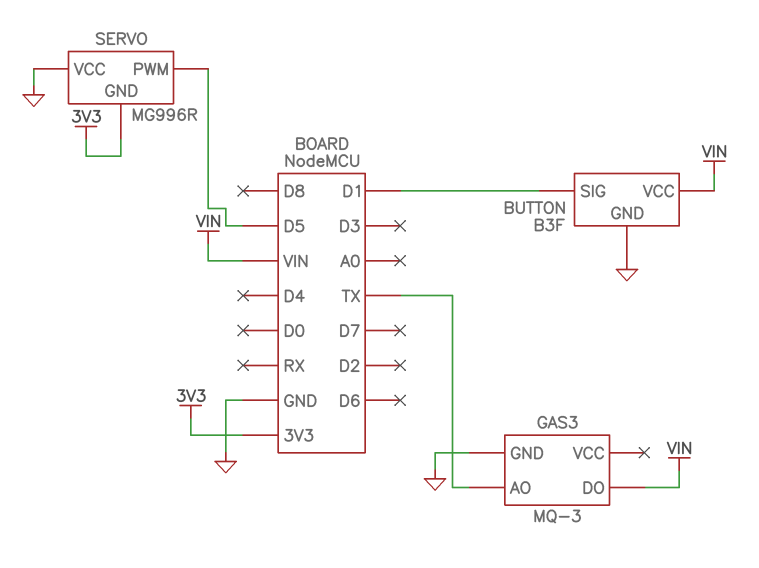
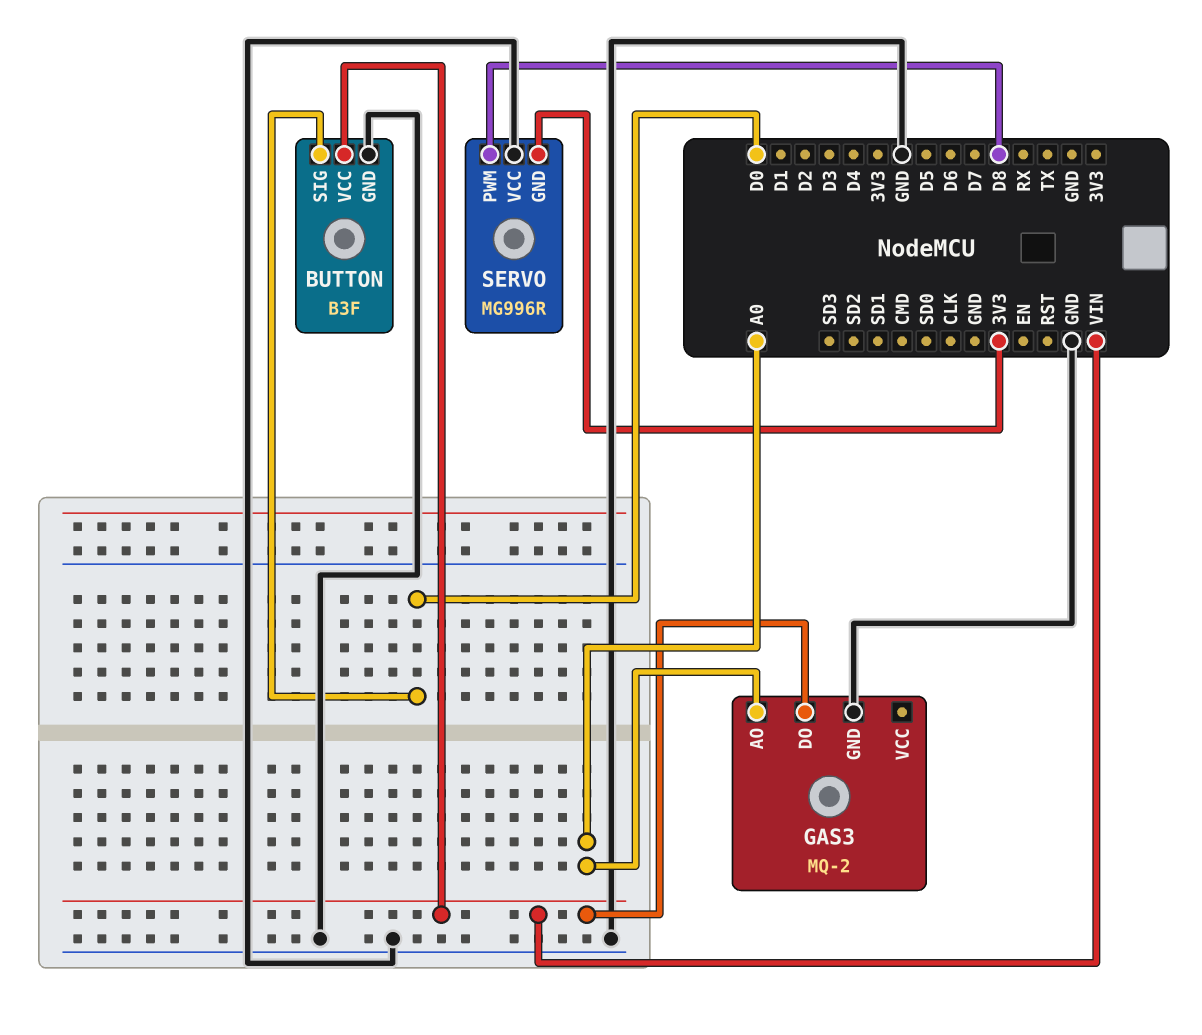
BUTTON pin SIG: D1 -> D0
GAS3: MQ-3 -> MQ-2
GAS3 pin AO: TX -> A0
SERVO pin PWM: D5 -> D8

